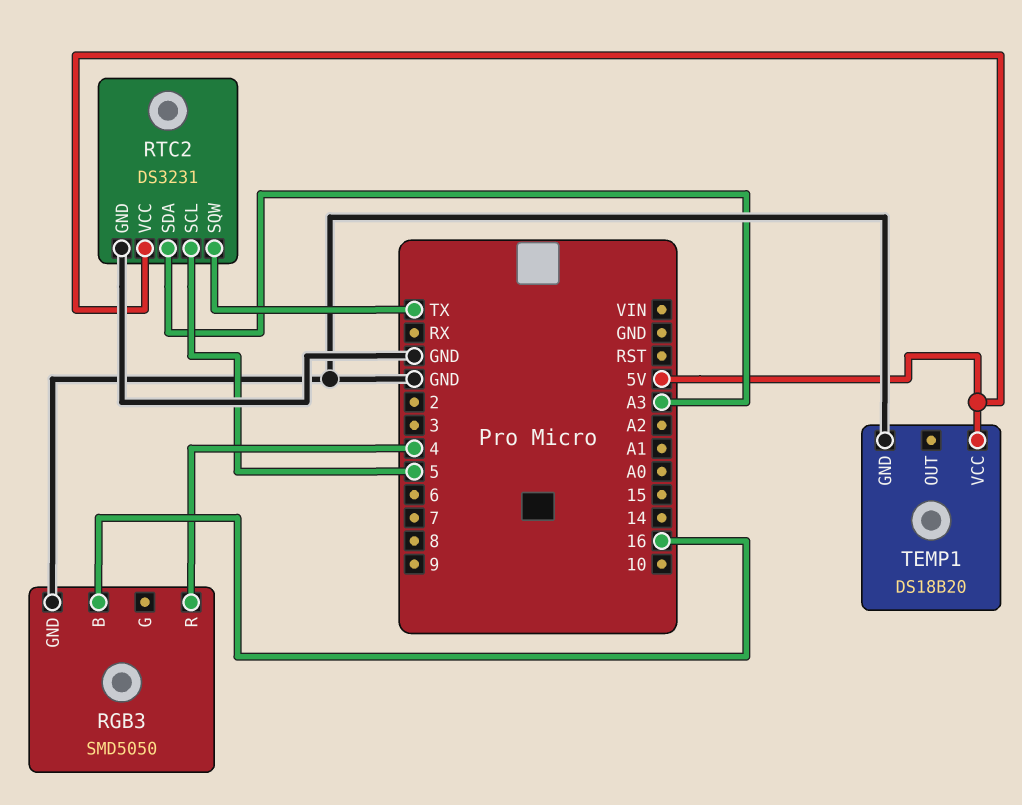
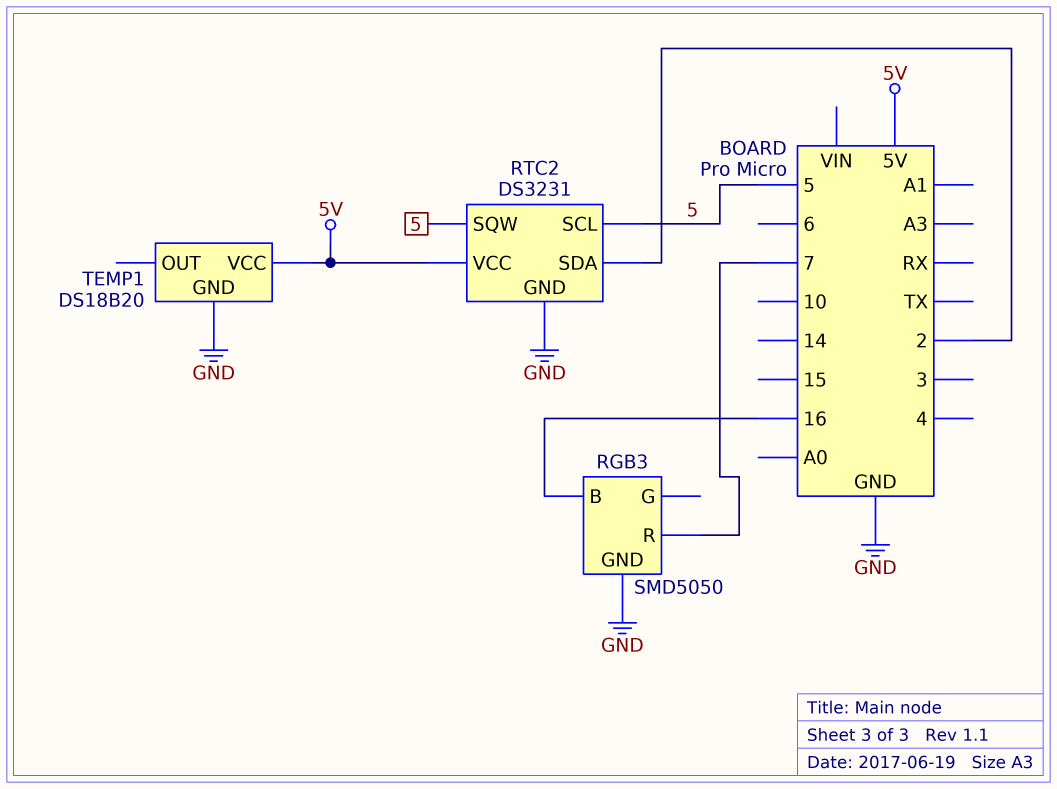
RGB3 pin R: 4 -> 7
RTC2 pin SDA: A3 -> 2
RTC2 pin SQW: TX -> 5

